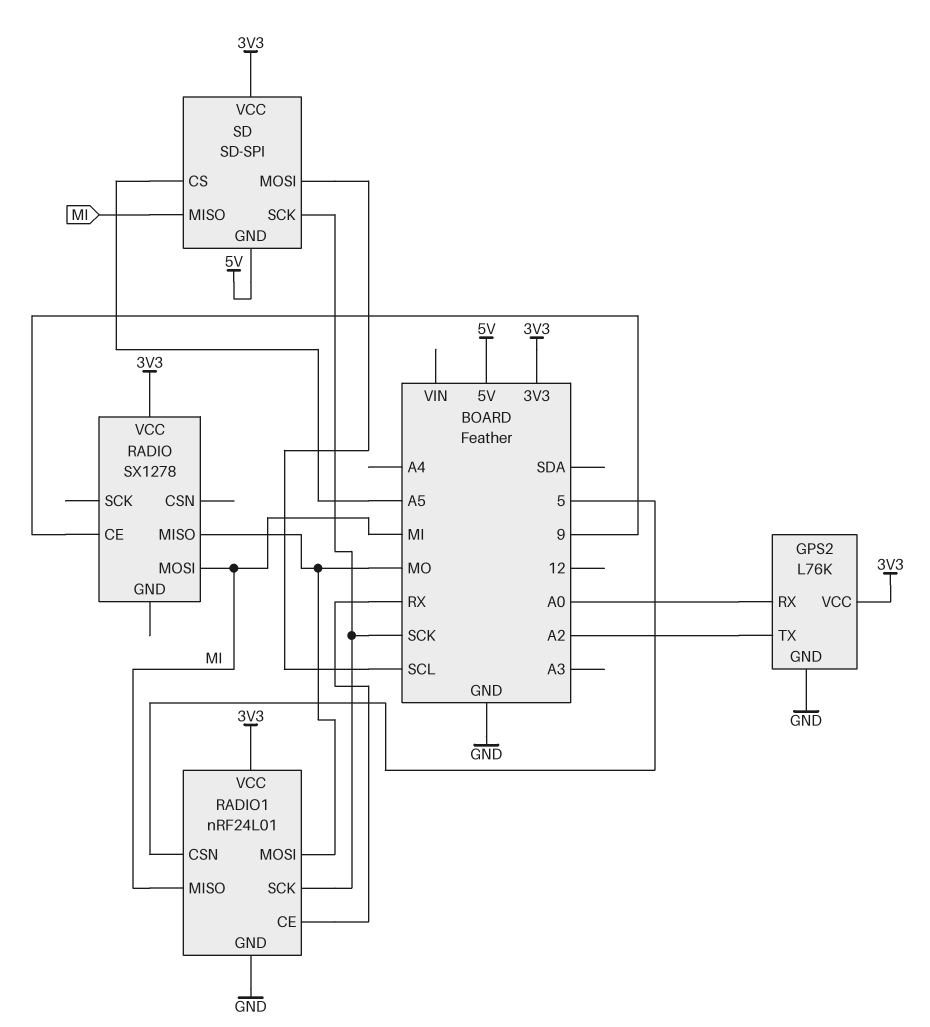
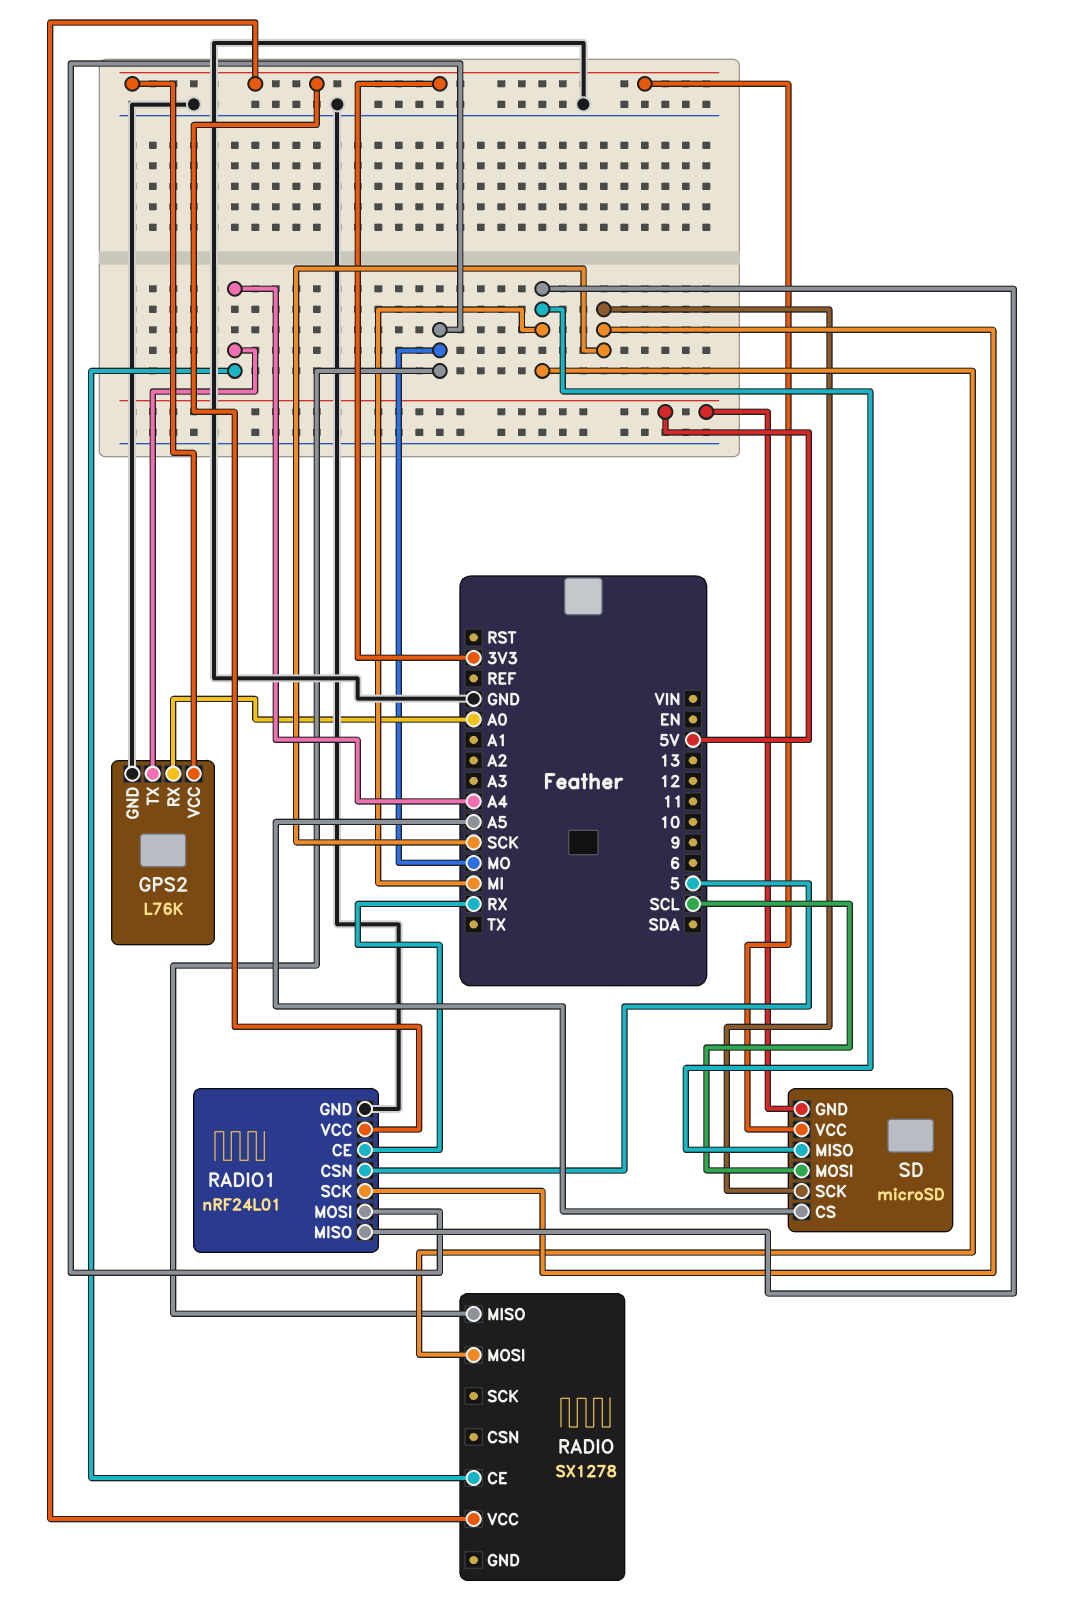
GPS2 pin TX: A2 -> A4
RADIO pin CE: 9 -> A4
SD: SD-SPI -> microSD

